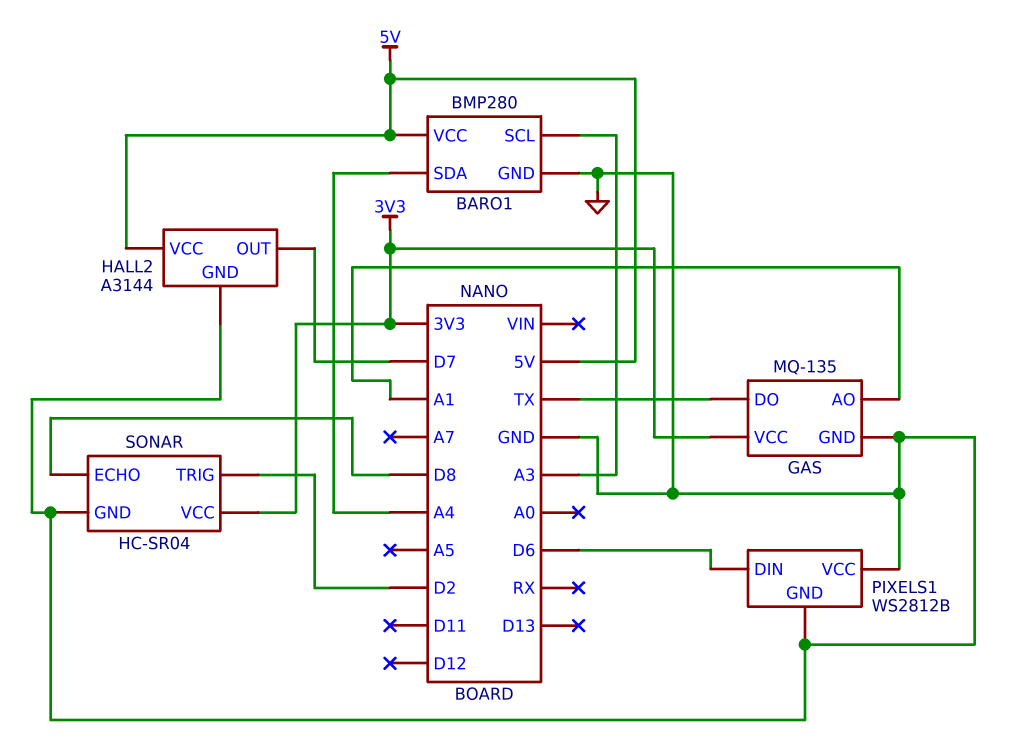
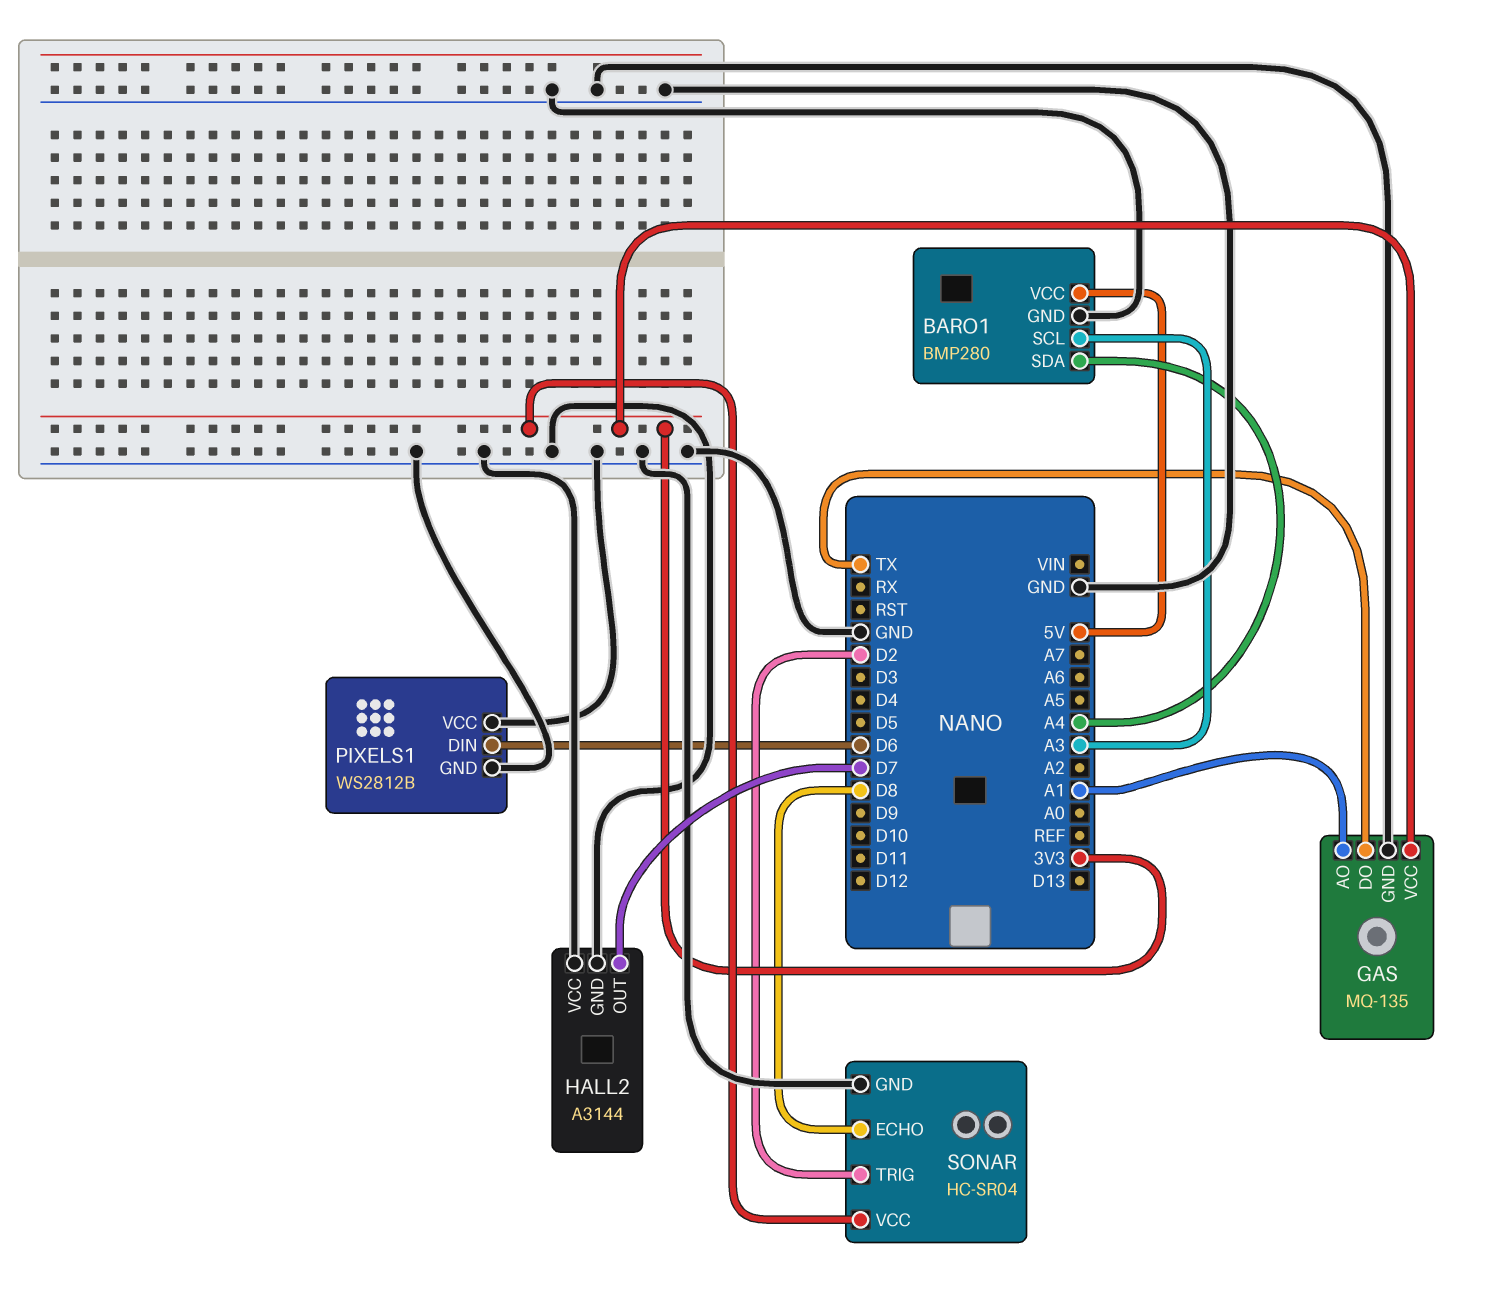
HALL2 pin VCC: 5V -> GND

